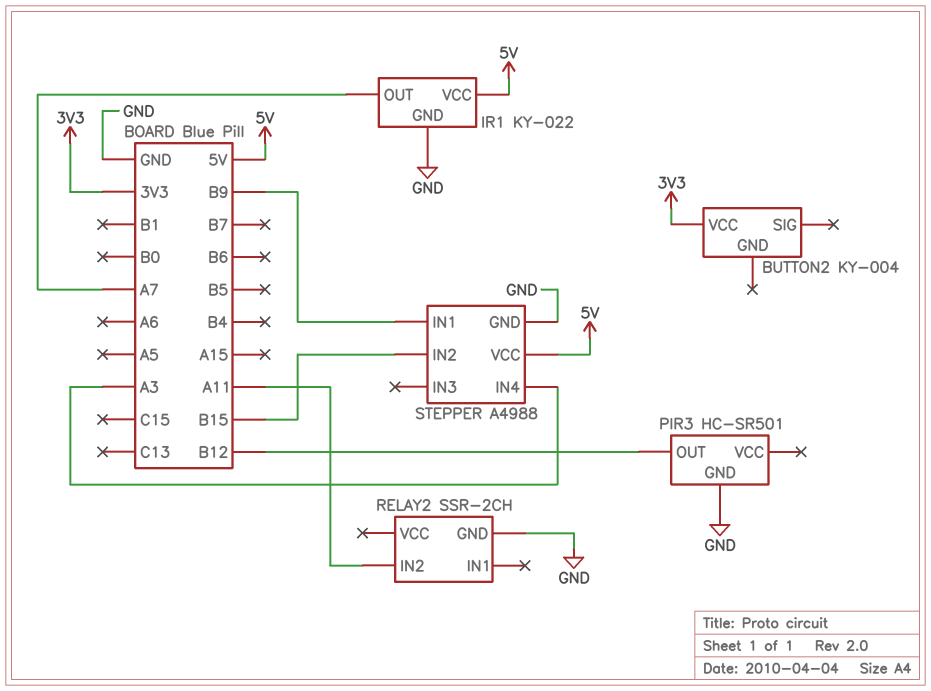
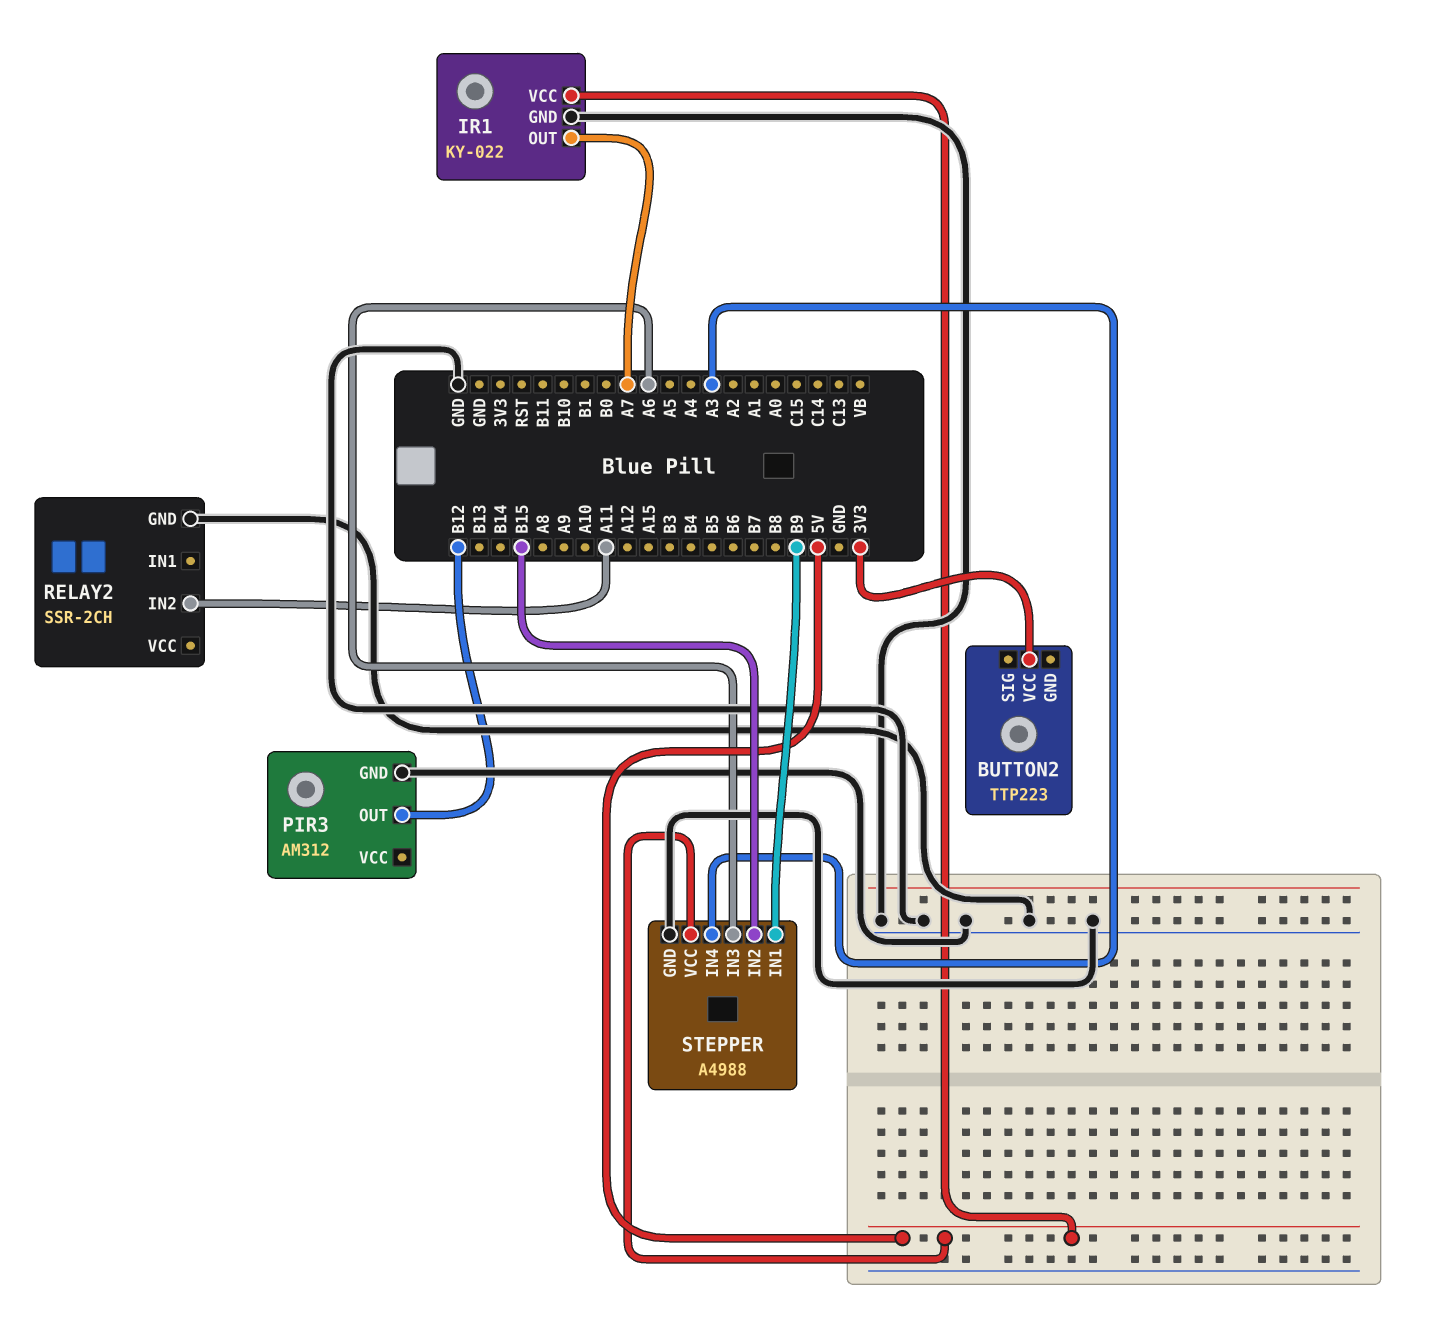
BUTTON2: KY-004 -> TTP223
PIR3: HC-SR501 -> AM312
STEPPER pin IN3: none -> A6

